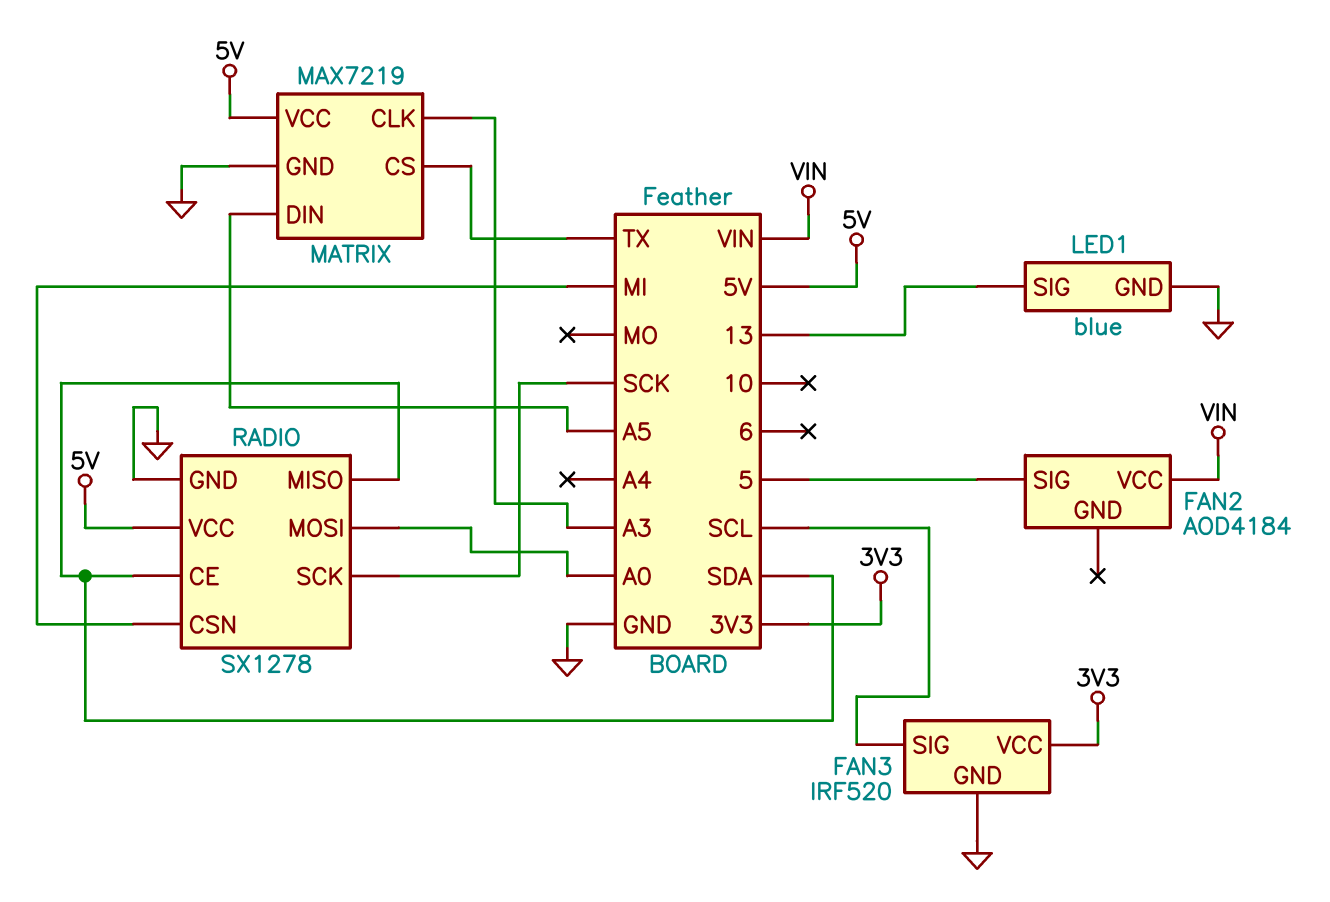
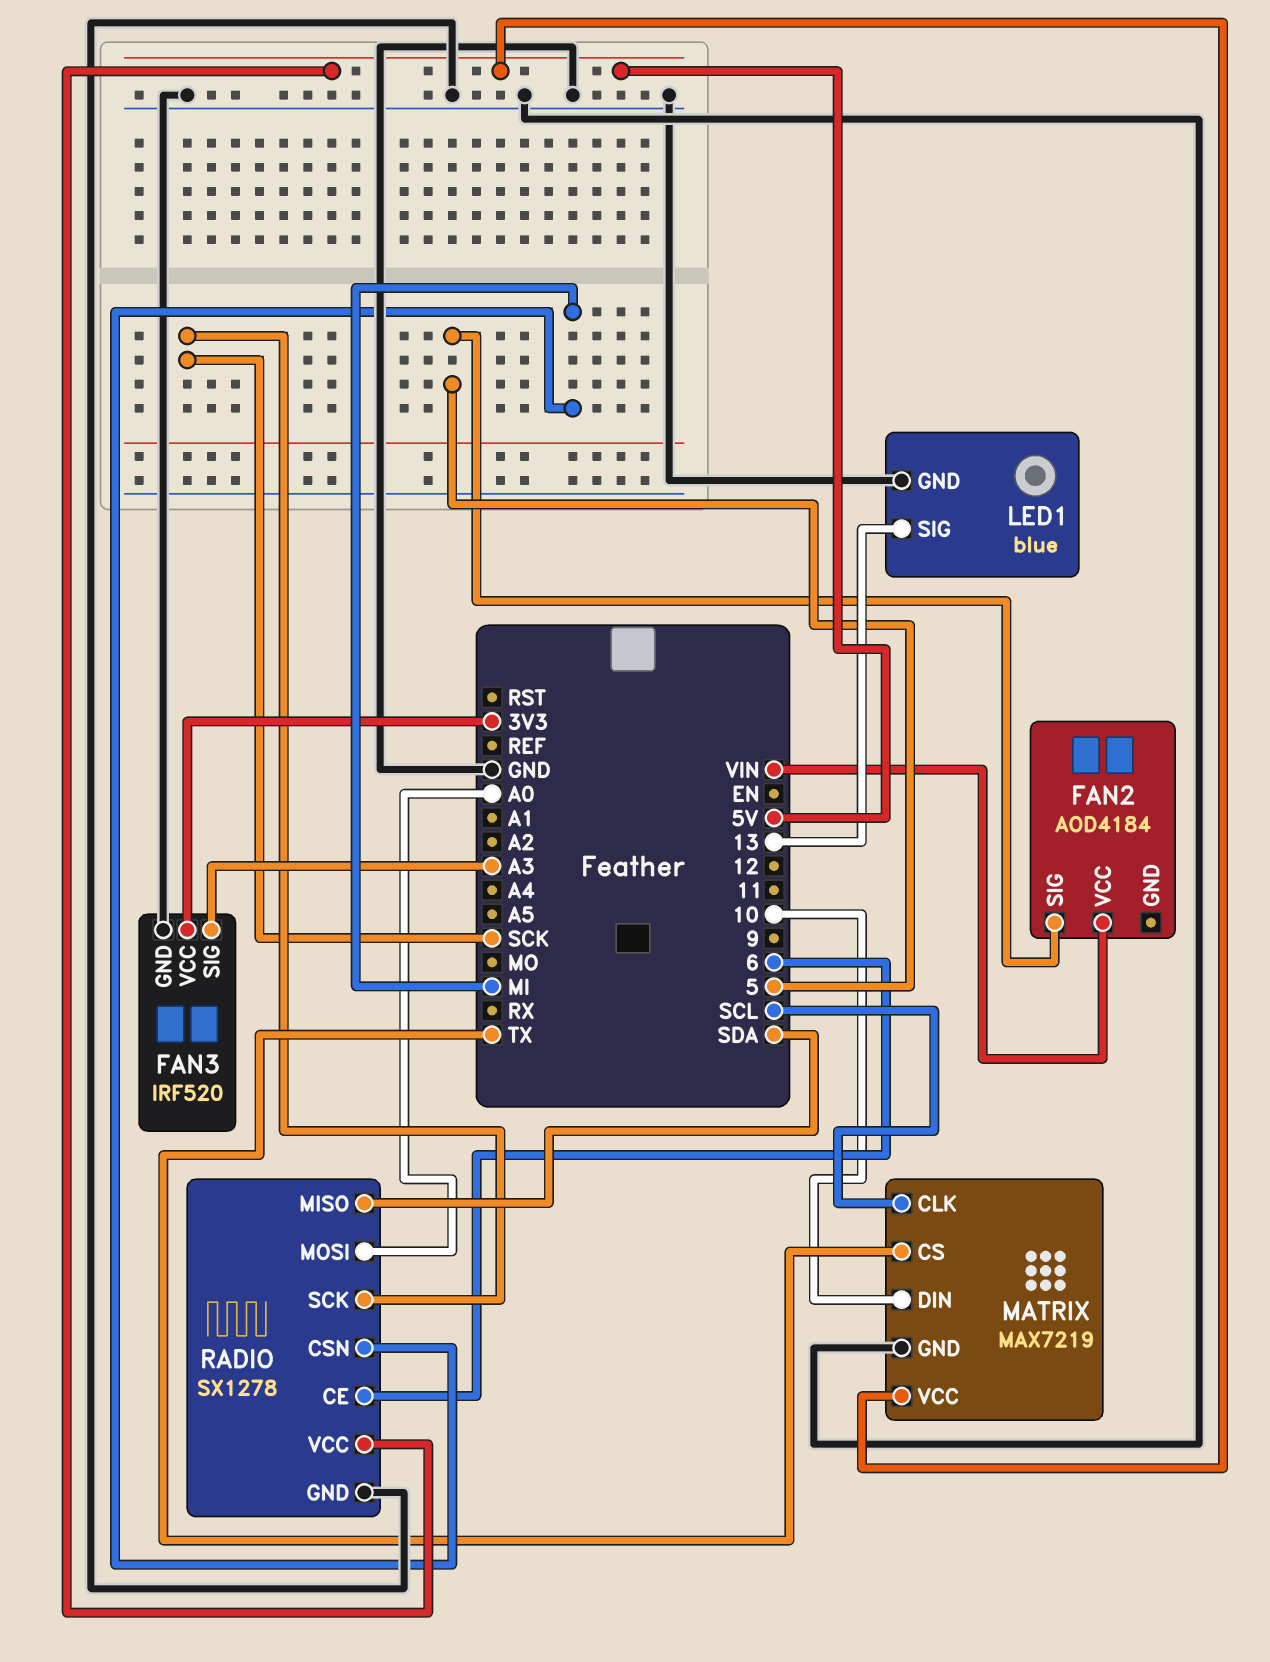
FAN3 pin SIG: SCL -> A3
MATRIX pin CLK: A3 -> SCL
MATRIX pin DIN: A5 -> 10
RADIO pin CE: SDA -> 6

